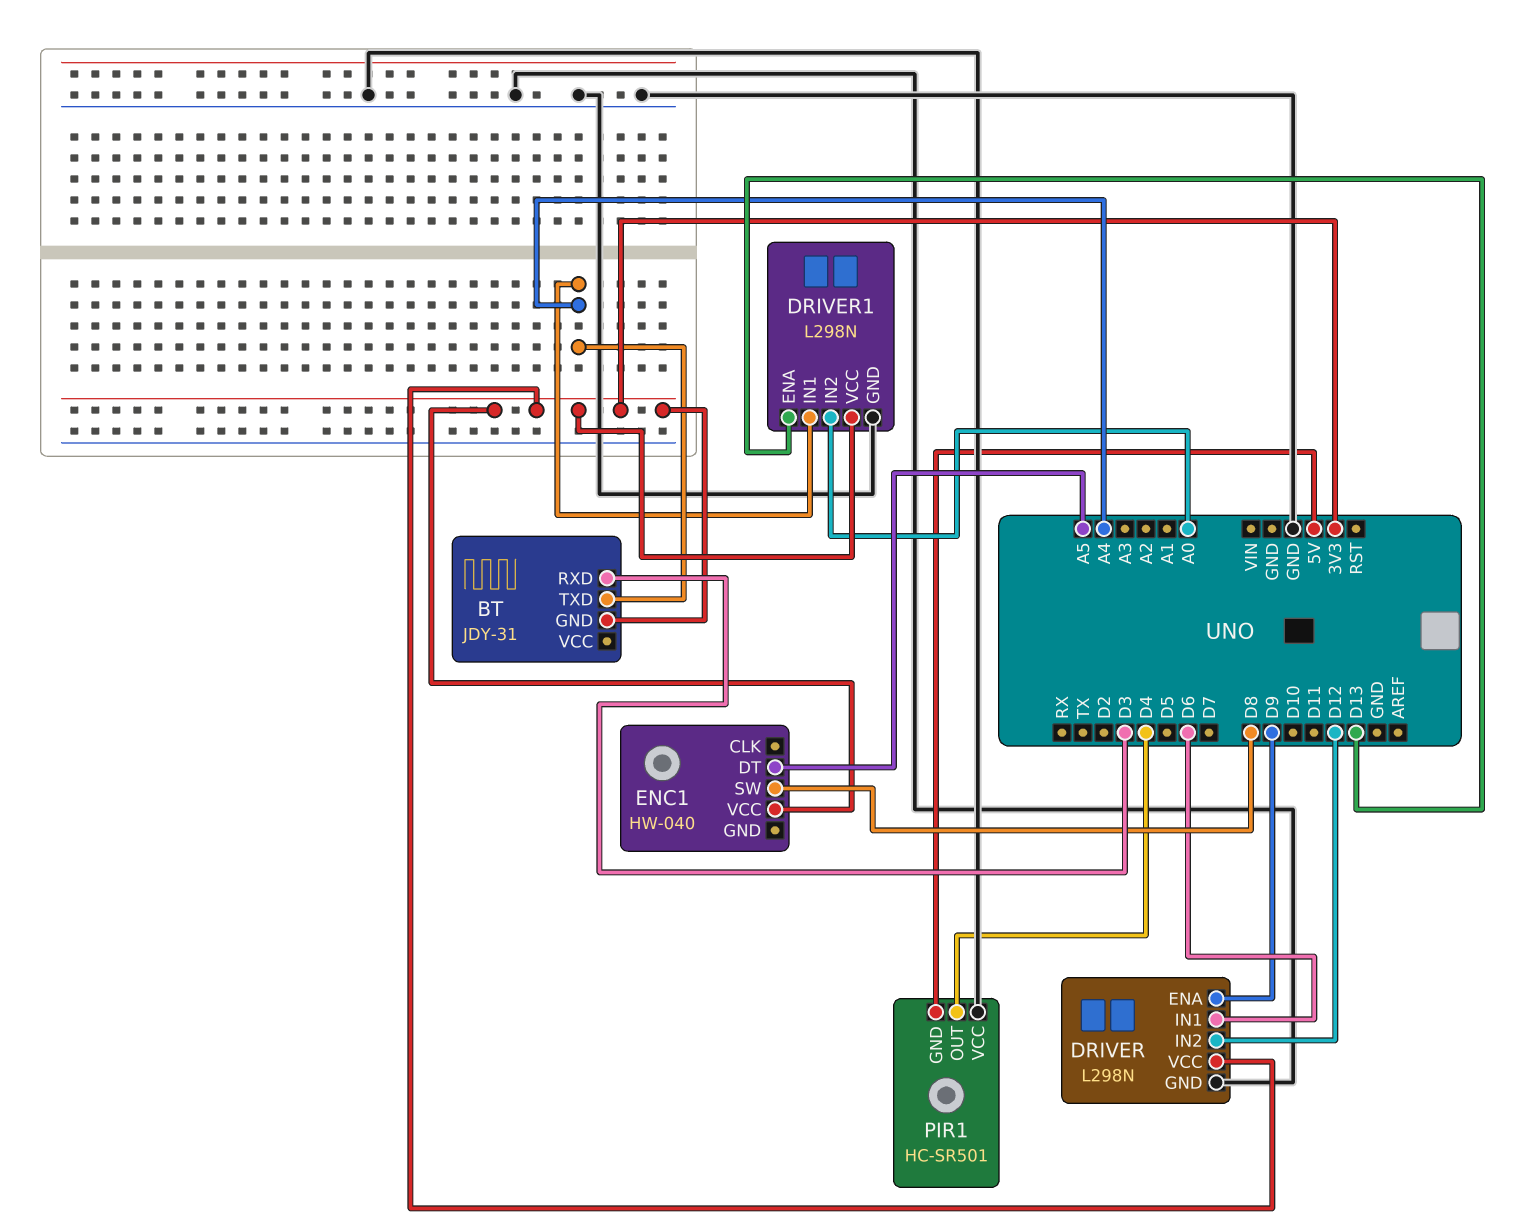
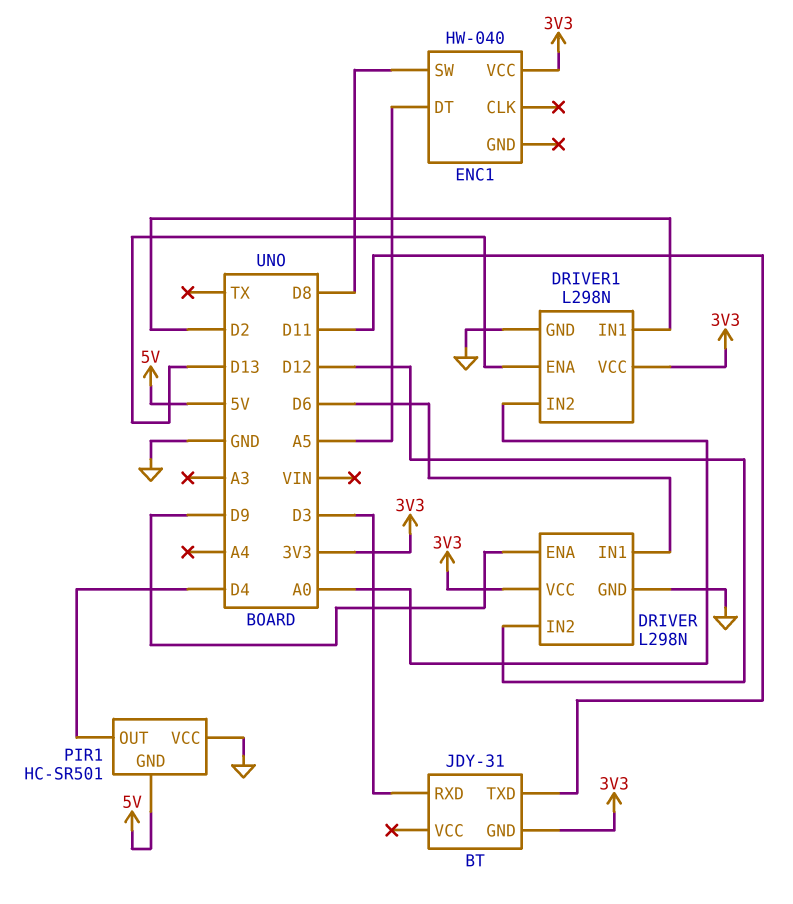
BT pin TXD: A4 -> D11
DRIVER1 pin IN1: A4 -> D2

